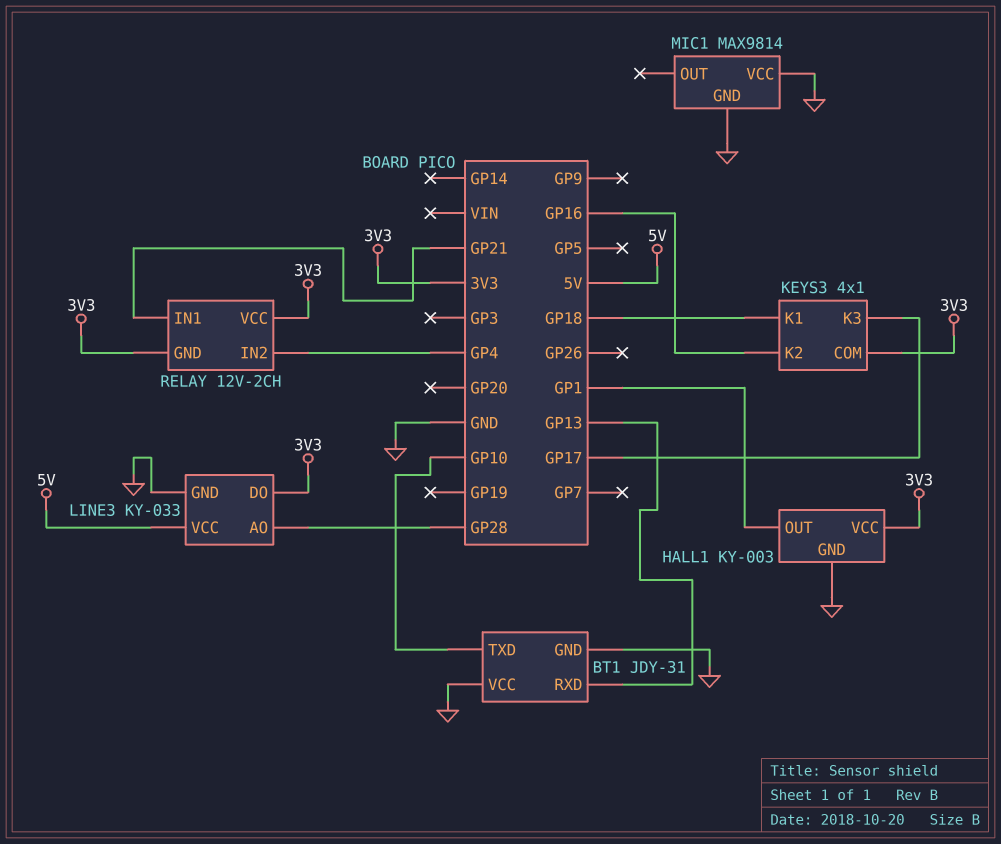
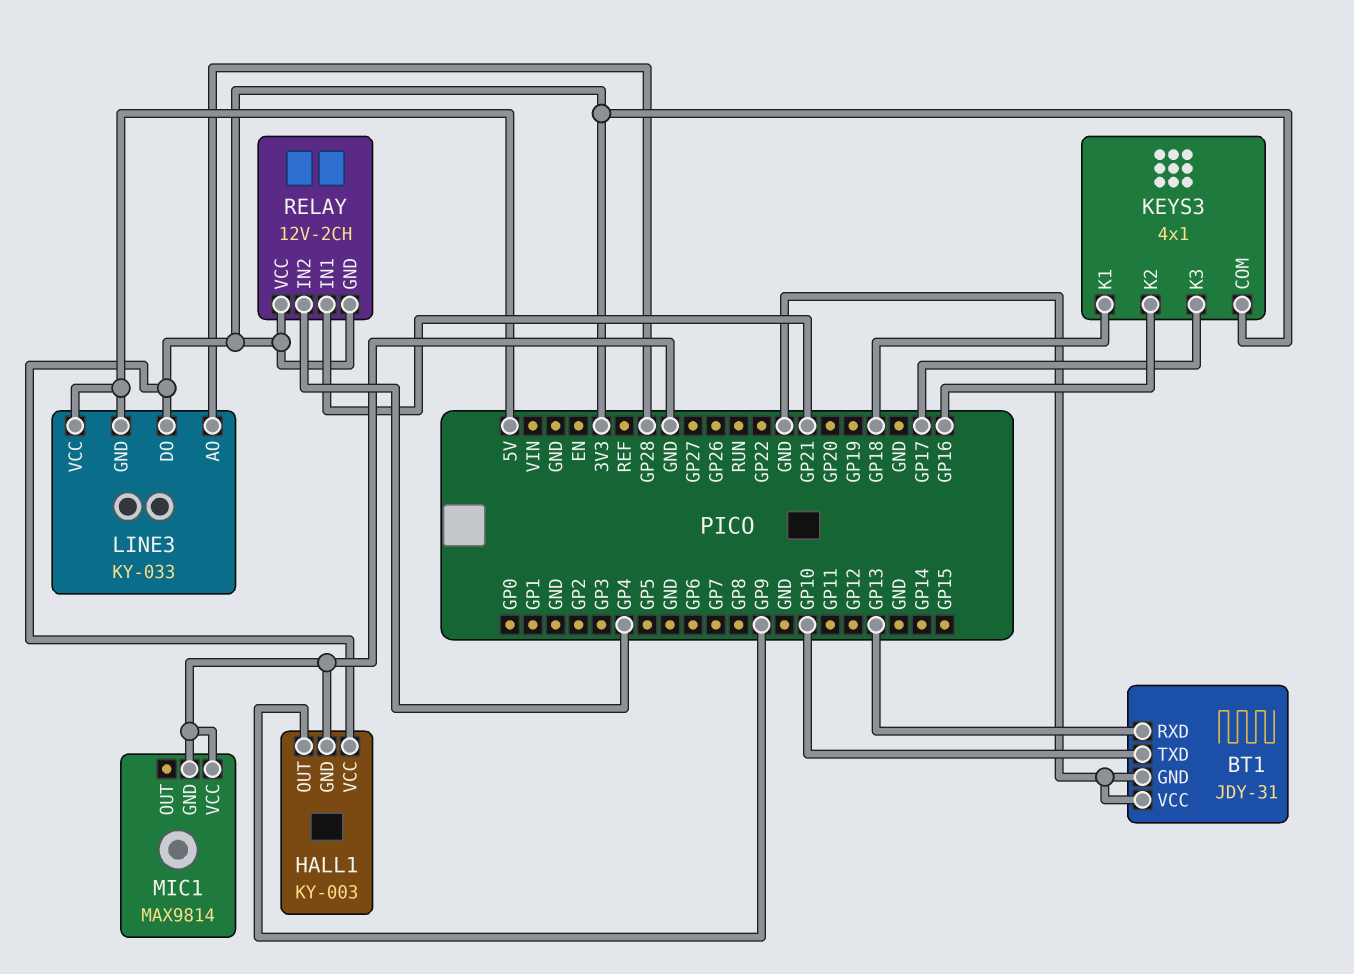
HALL1 pin OUT: GP1 -> GP9
LINE3 pin GND: GND -> 5V

